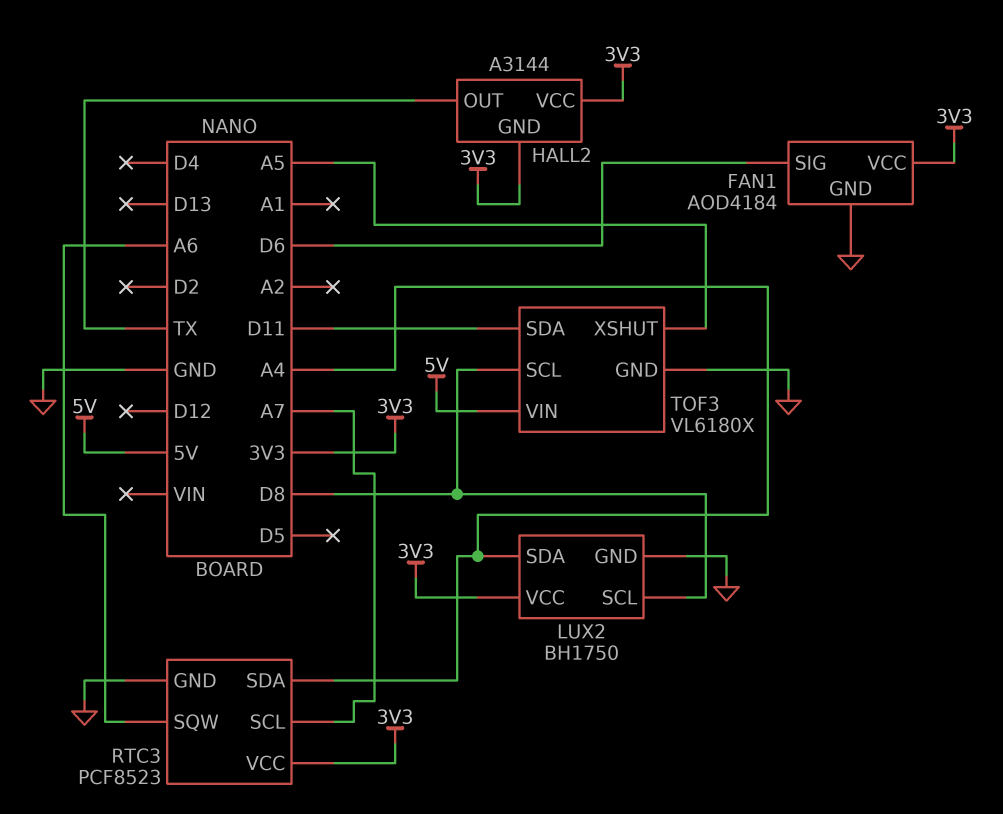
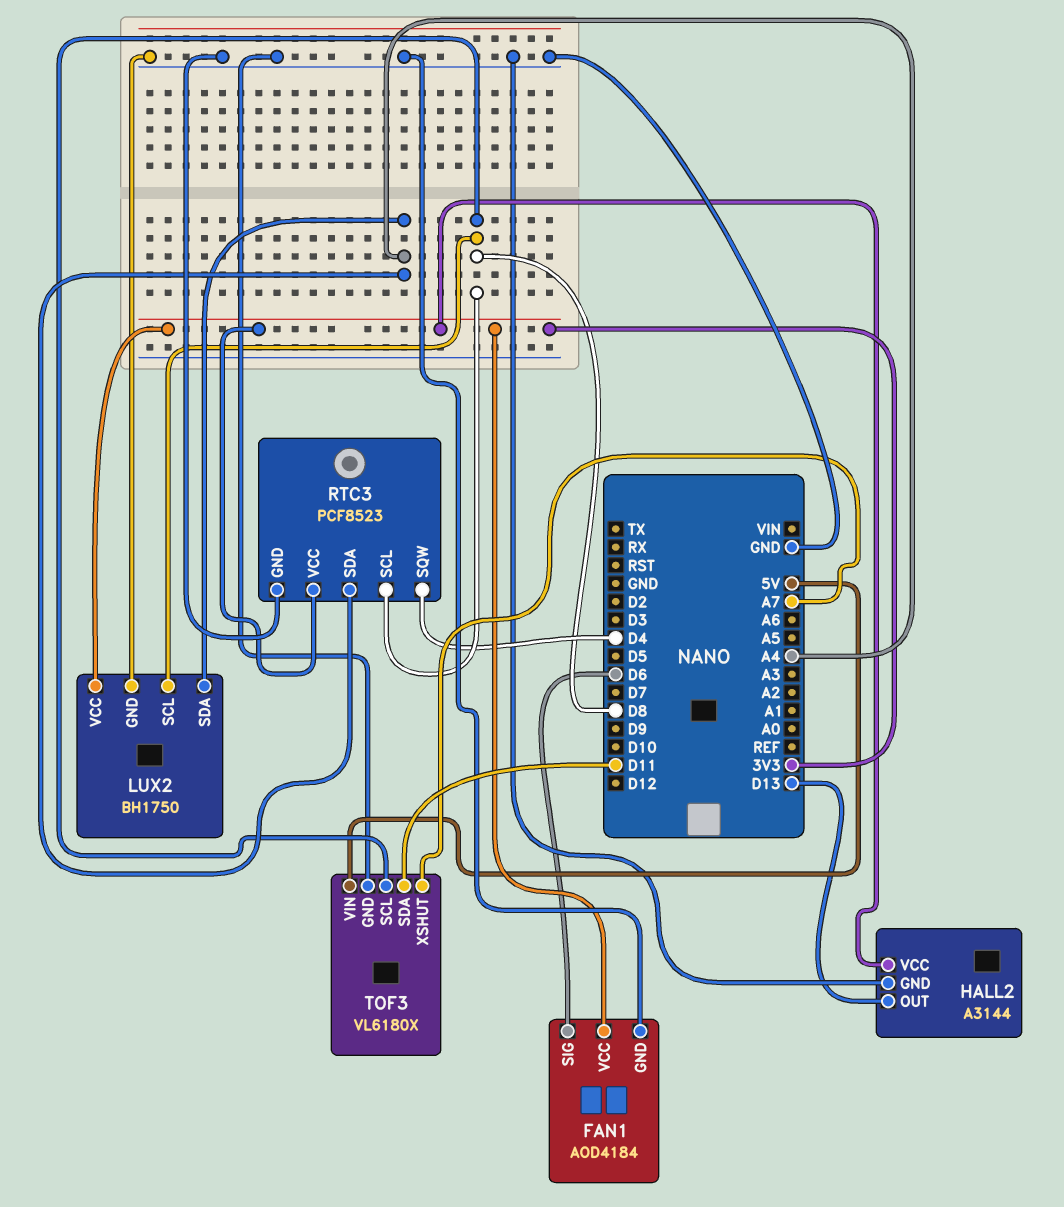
HALL2 pin GND: 3V3 -> GND
HALL2 pin OUT: TX -> D13
RTC3 pin SCL: A7 -> D8
RTC3 pin SQW: A6 -> D4
TOF3 pin XSHUT: A5 -> A7

